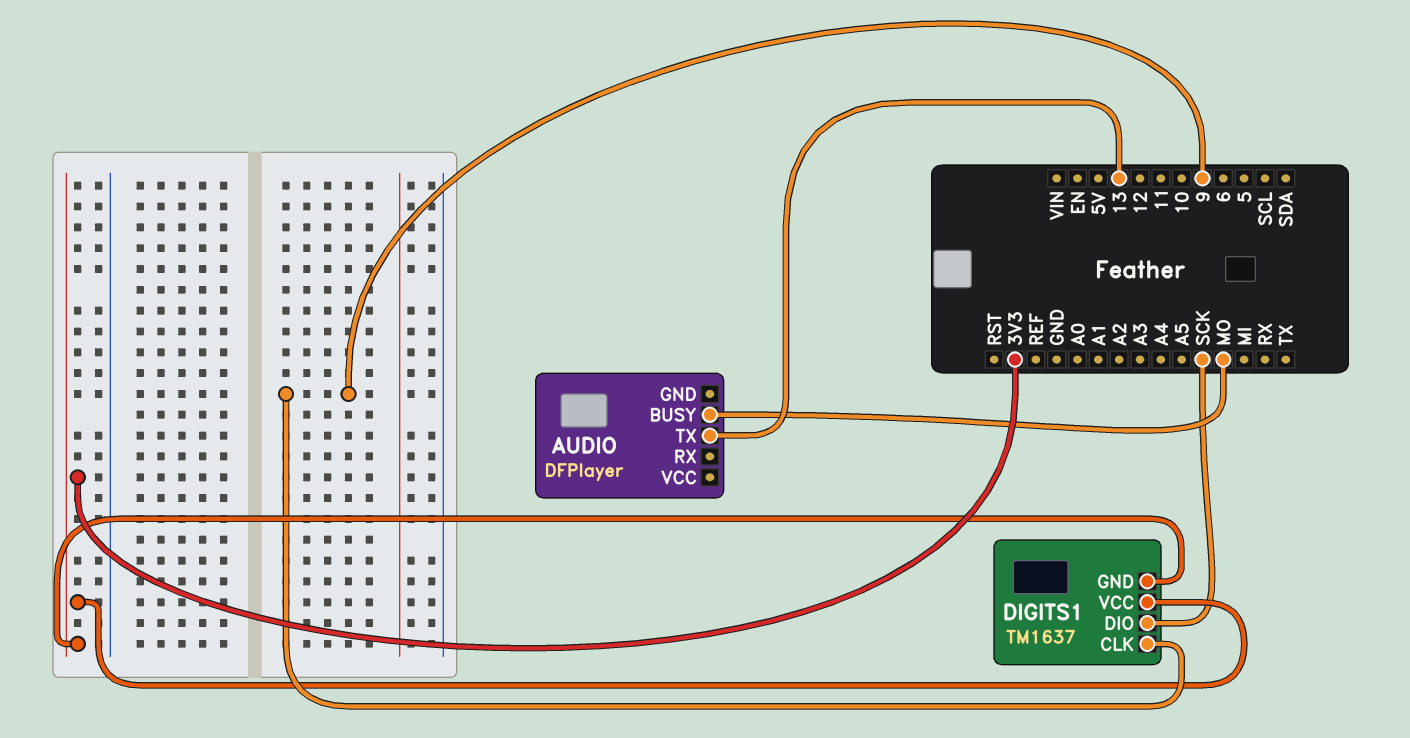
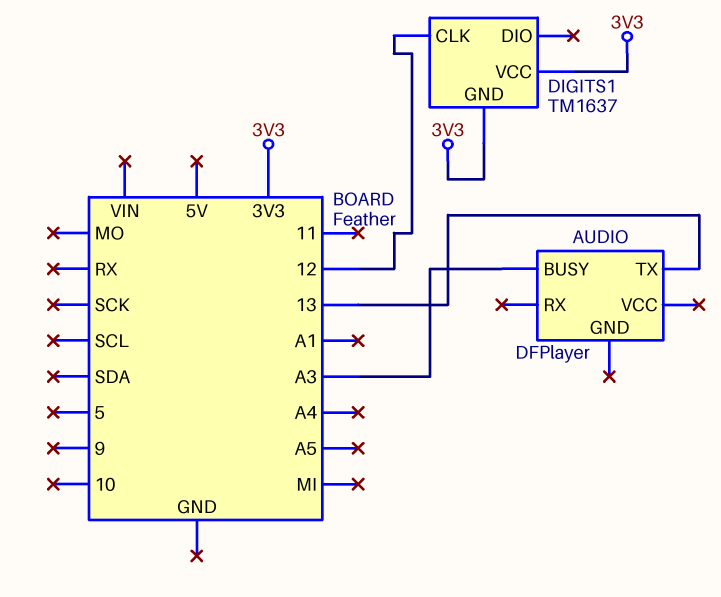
AUDIO pin BUSY: MO -> A3
DIGITS1 pin CLK: 9 -> 12
DIGITS1 pin DIO: SCK -> none

